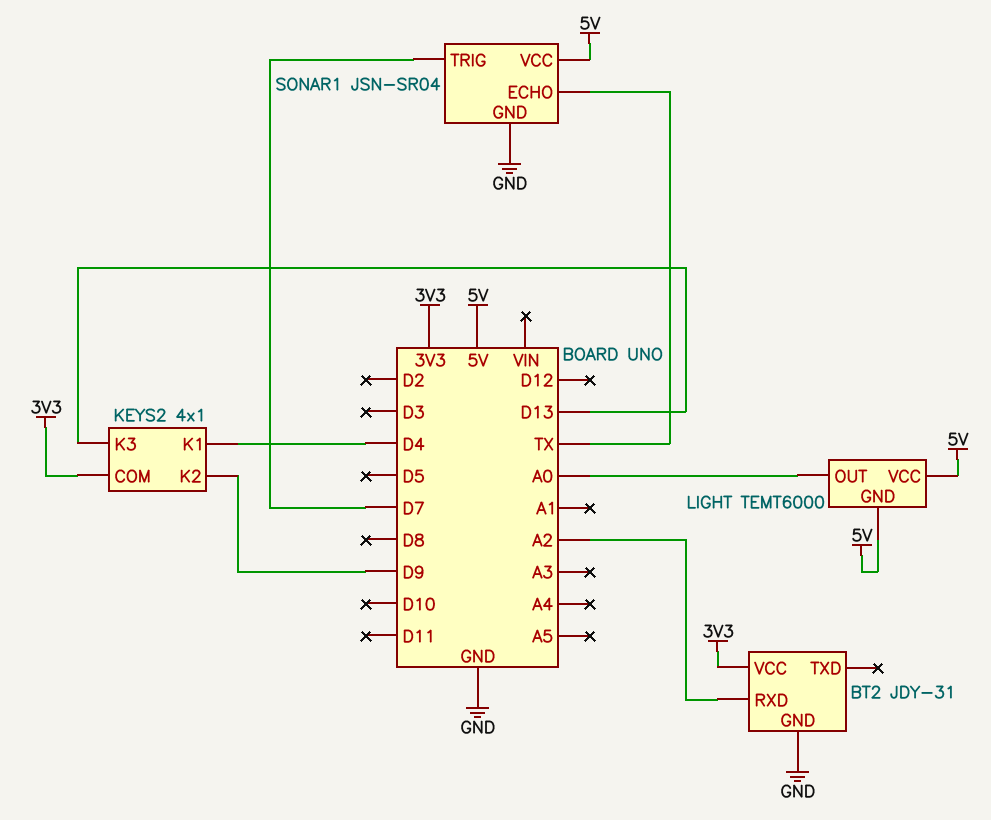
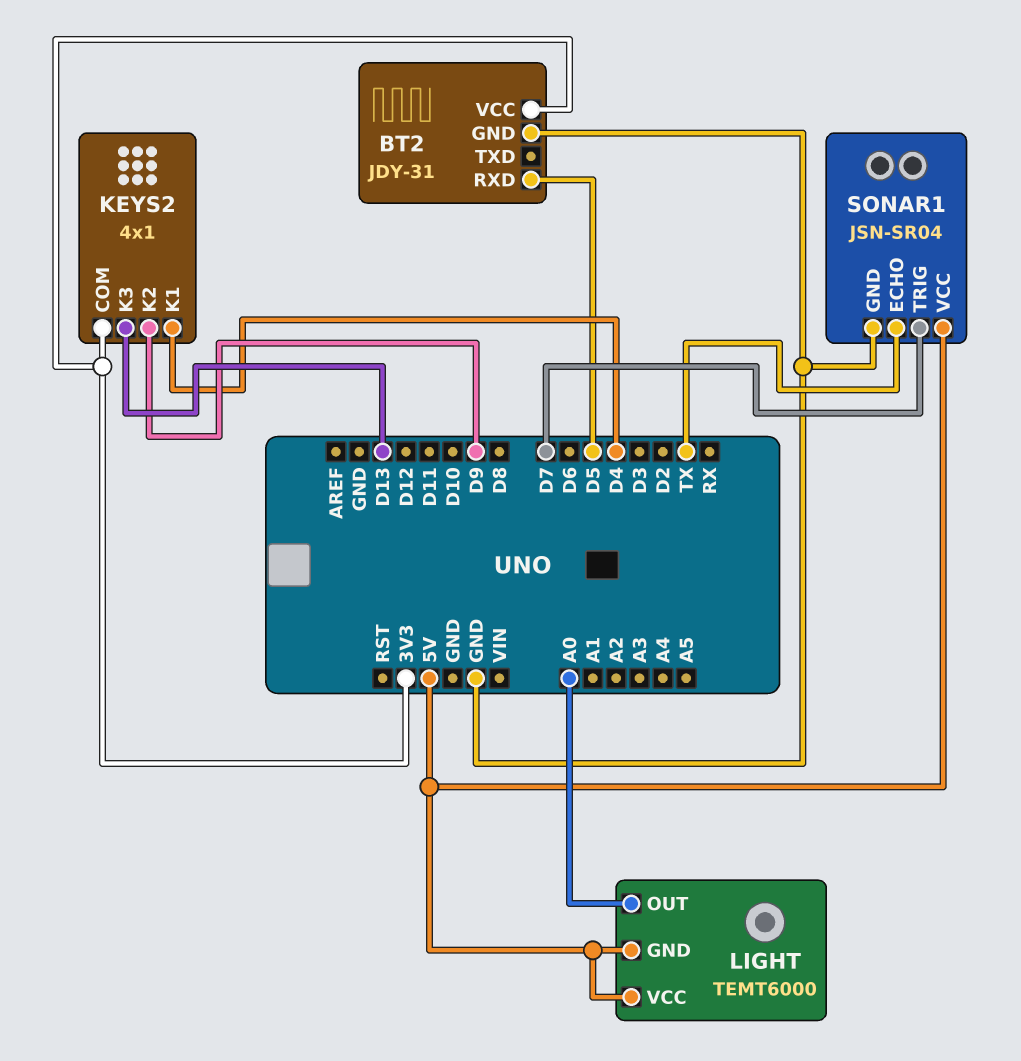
BT2 pin RXD: A2 -> D5

